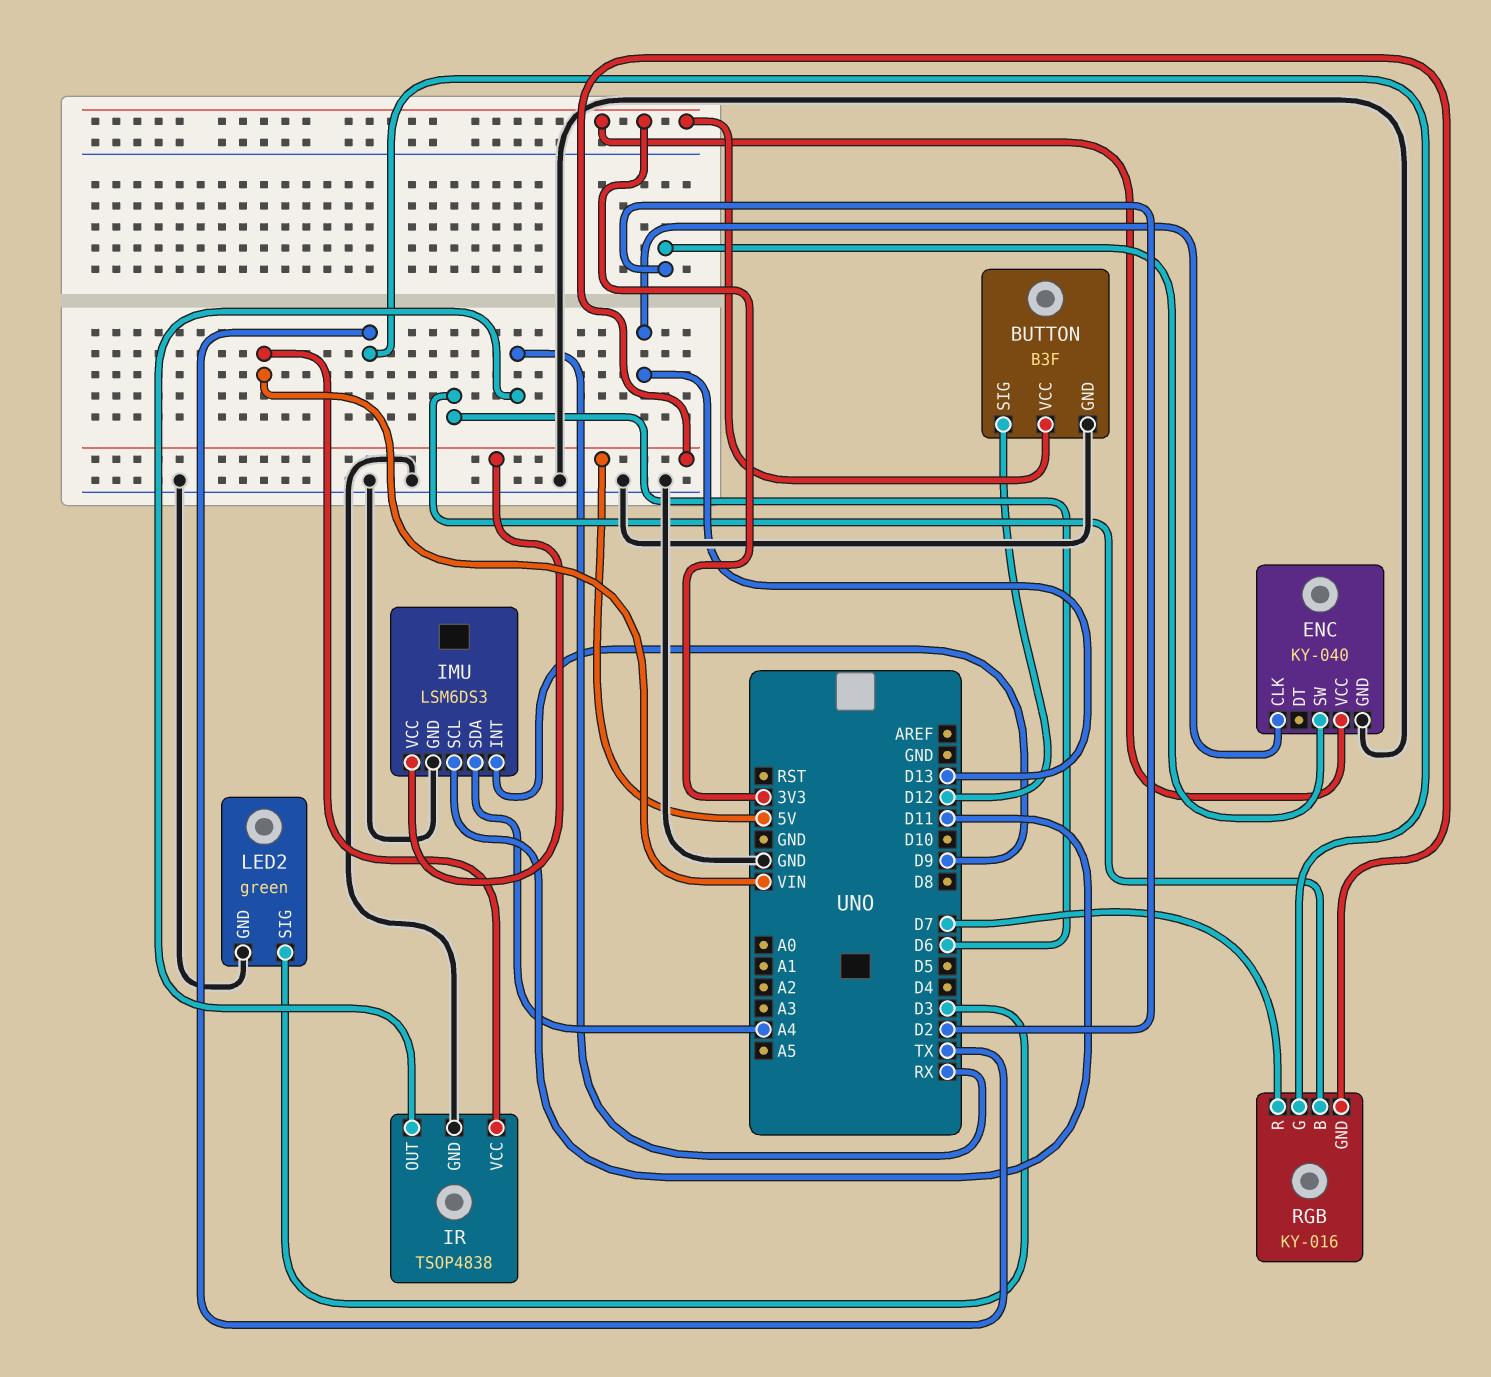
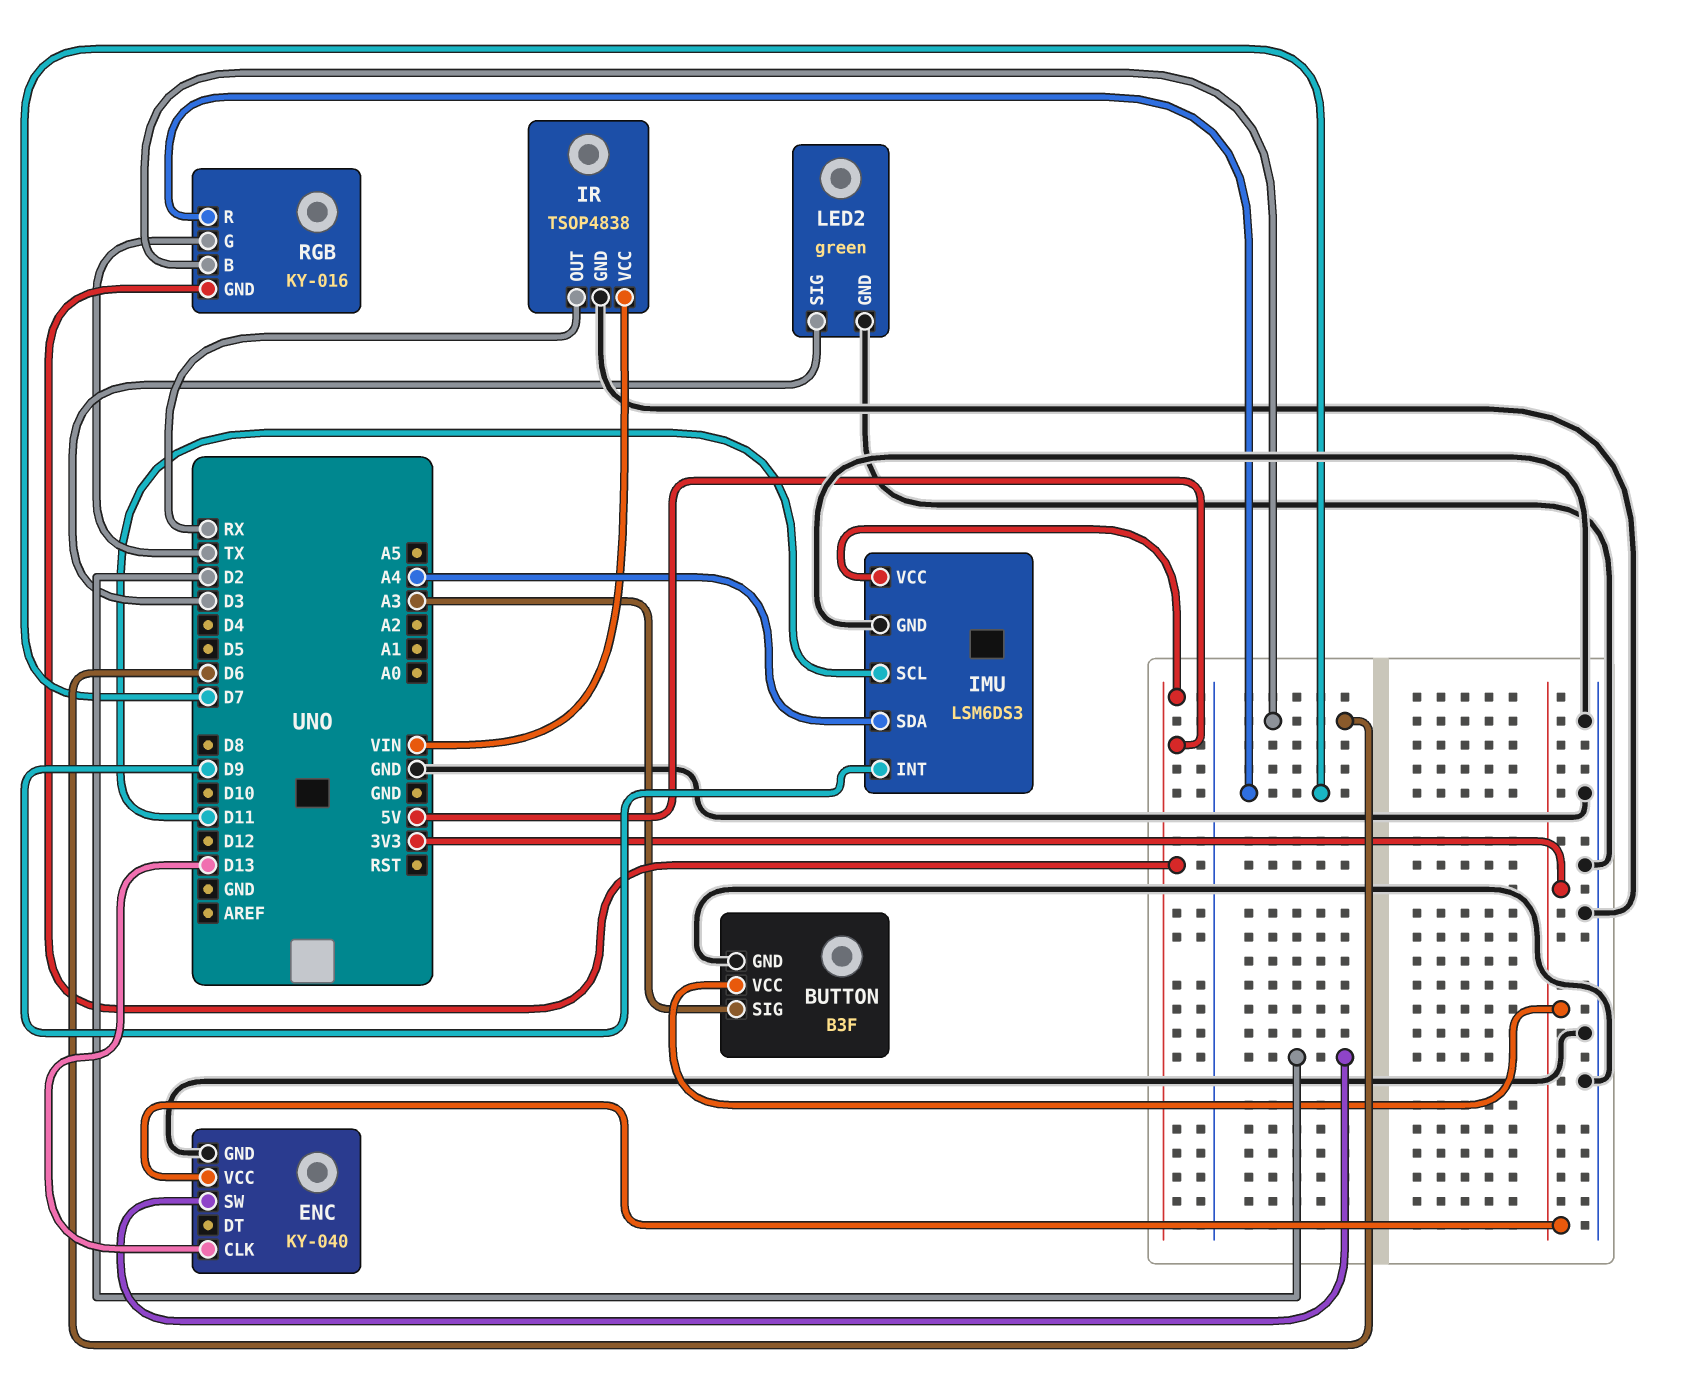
BUTTON pin SIG: D12 -> A3

